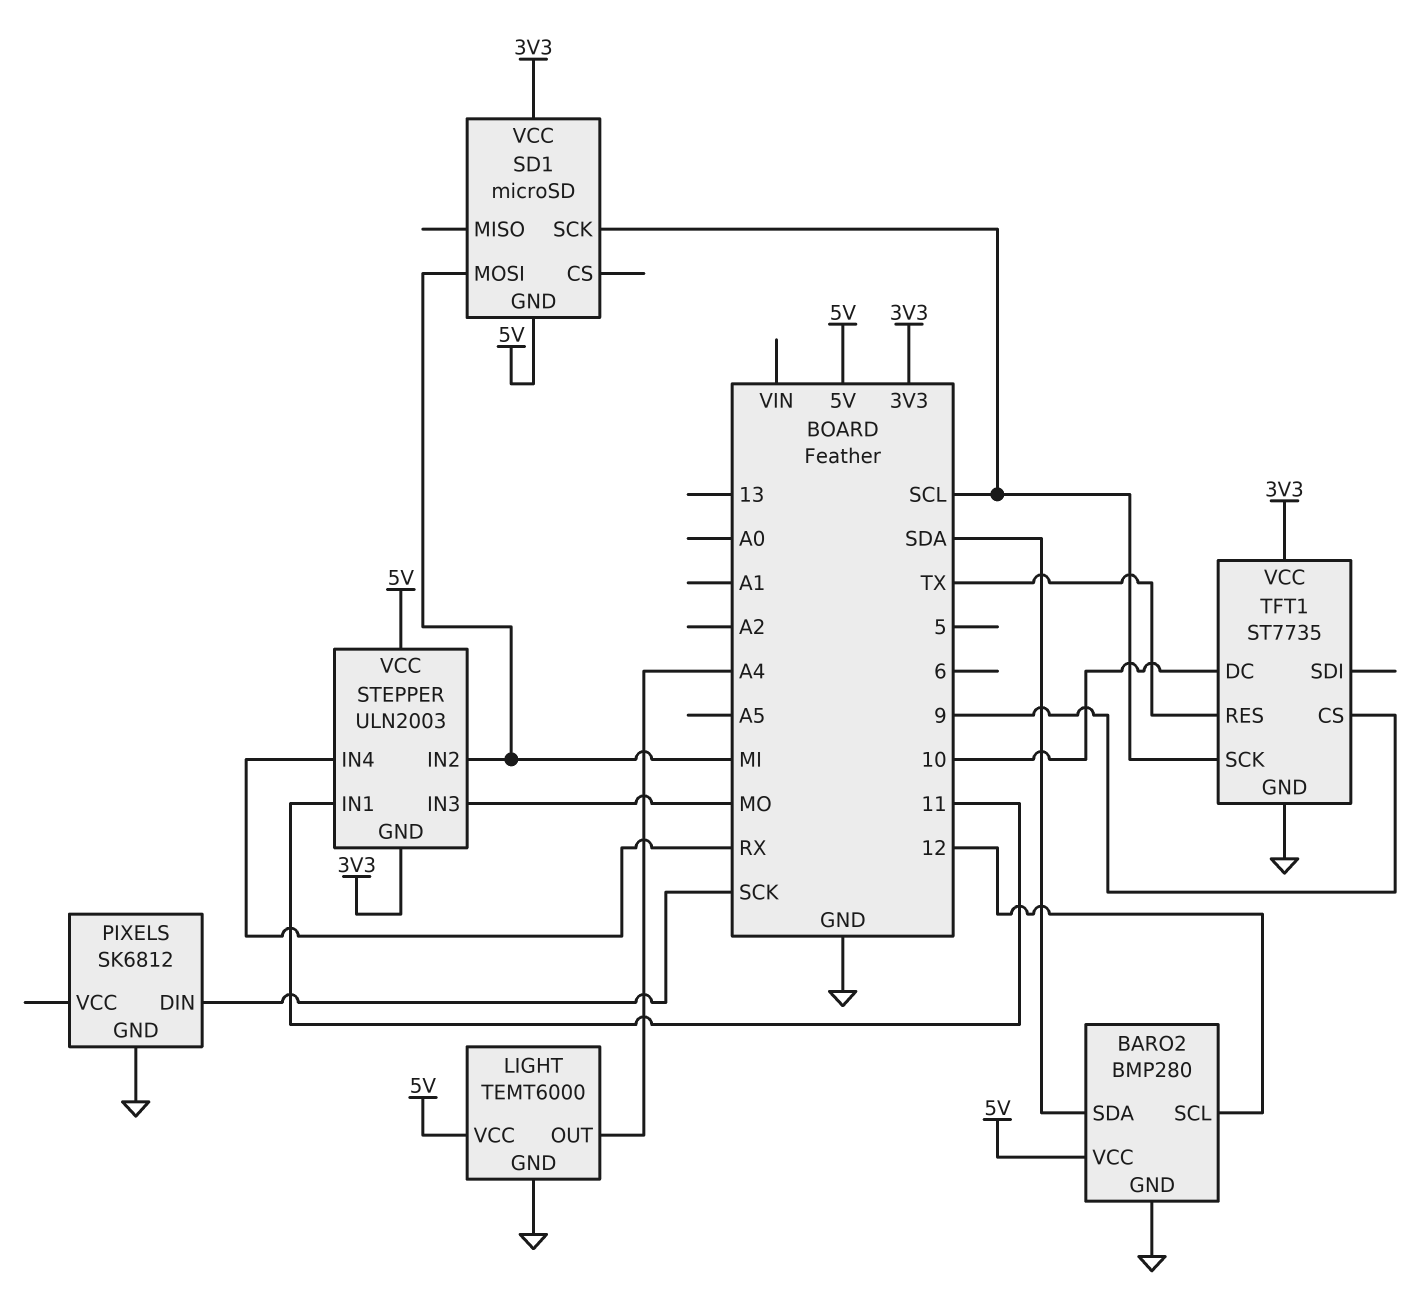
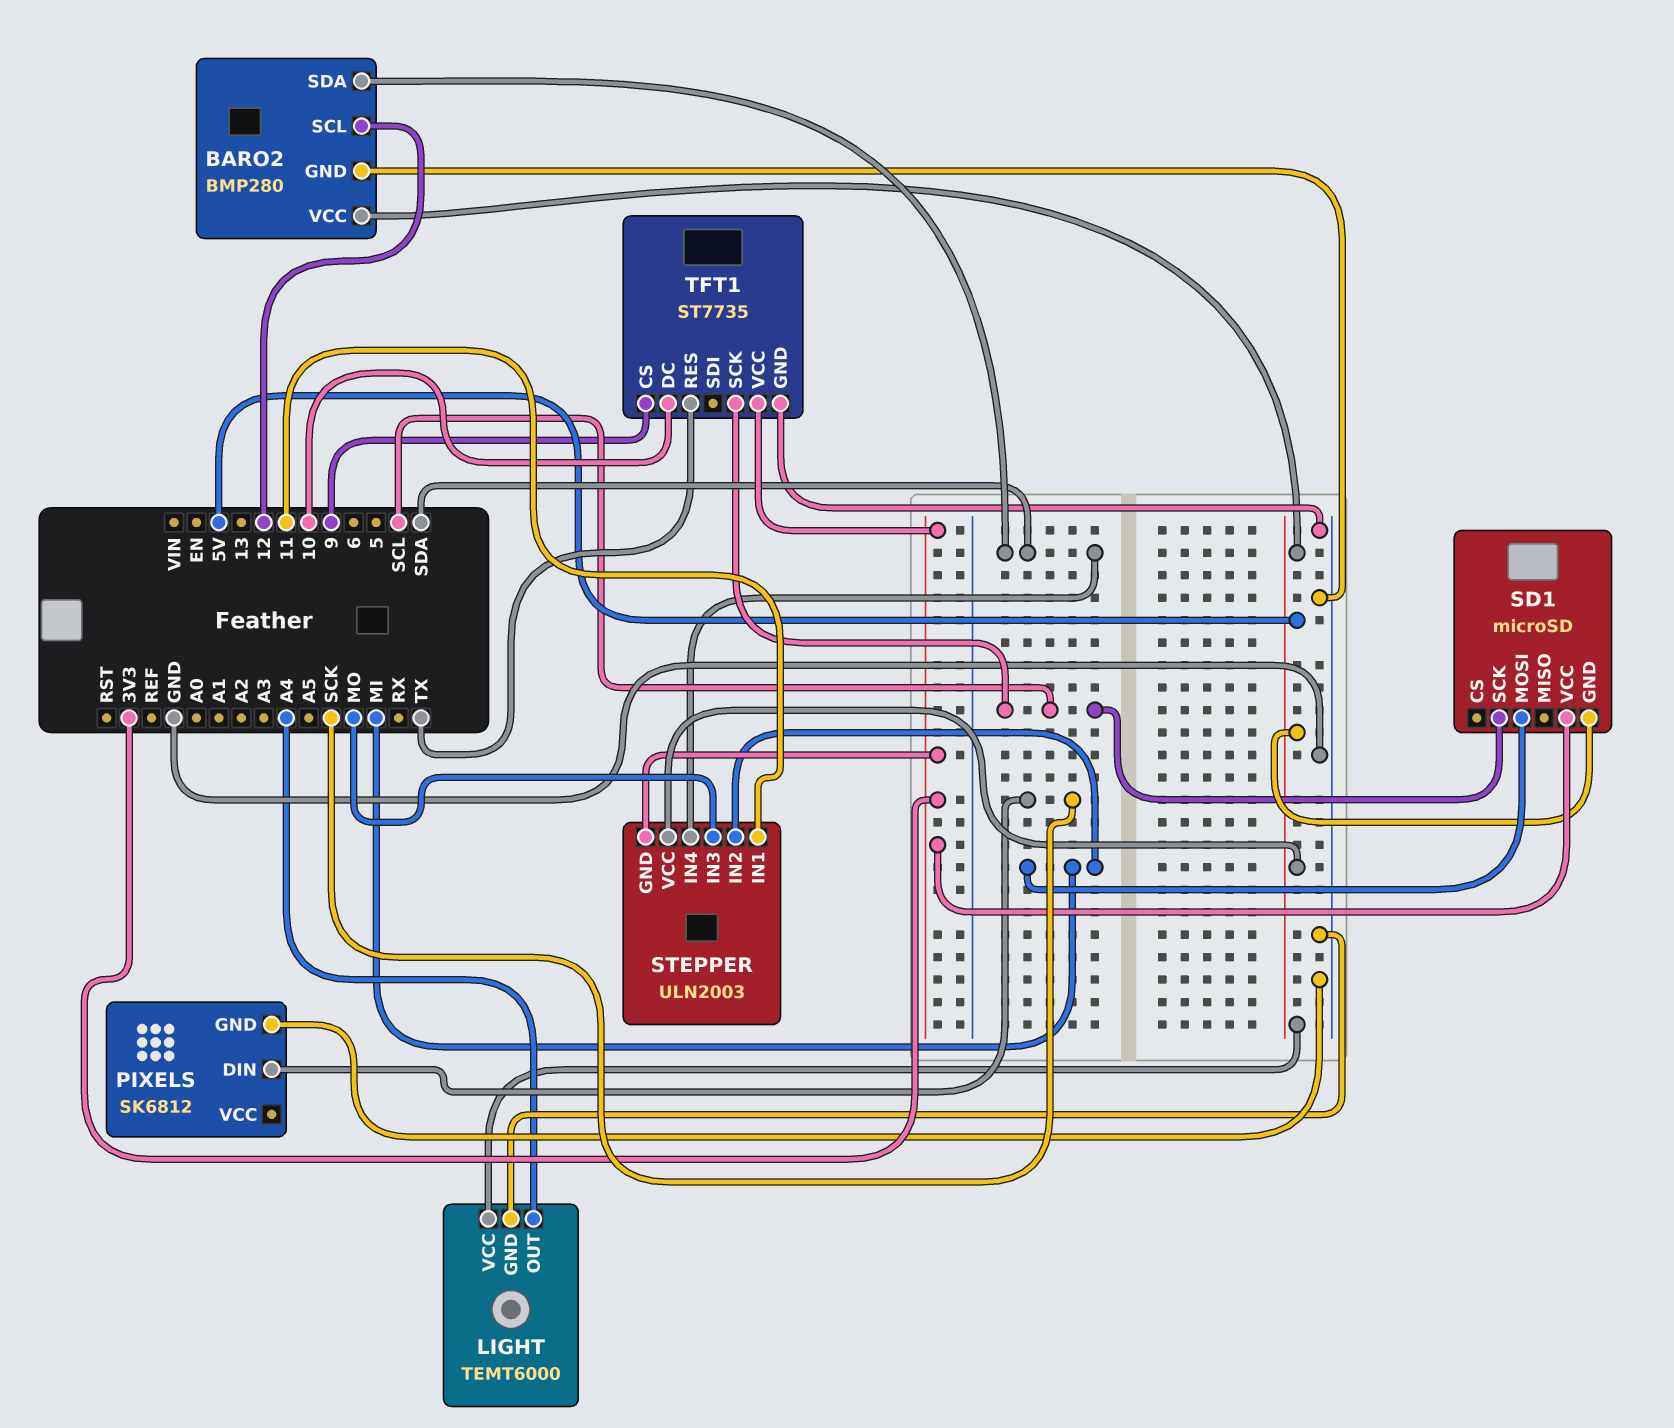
STEPPER pin IN4: RX -> SDA

